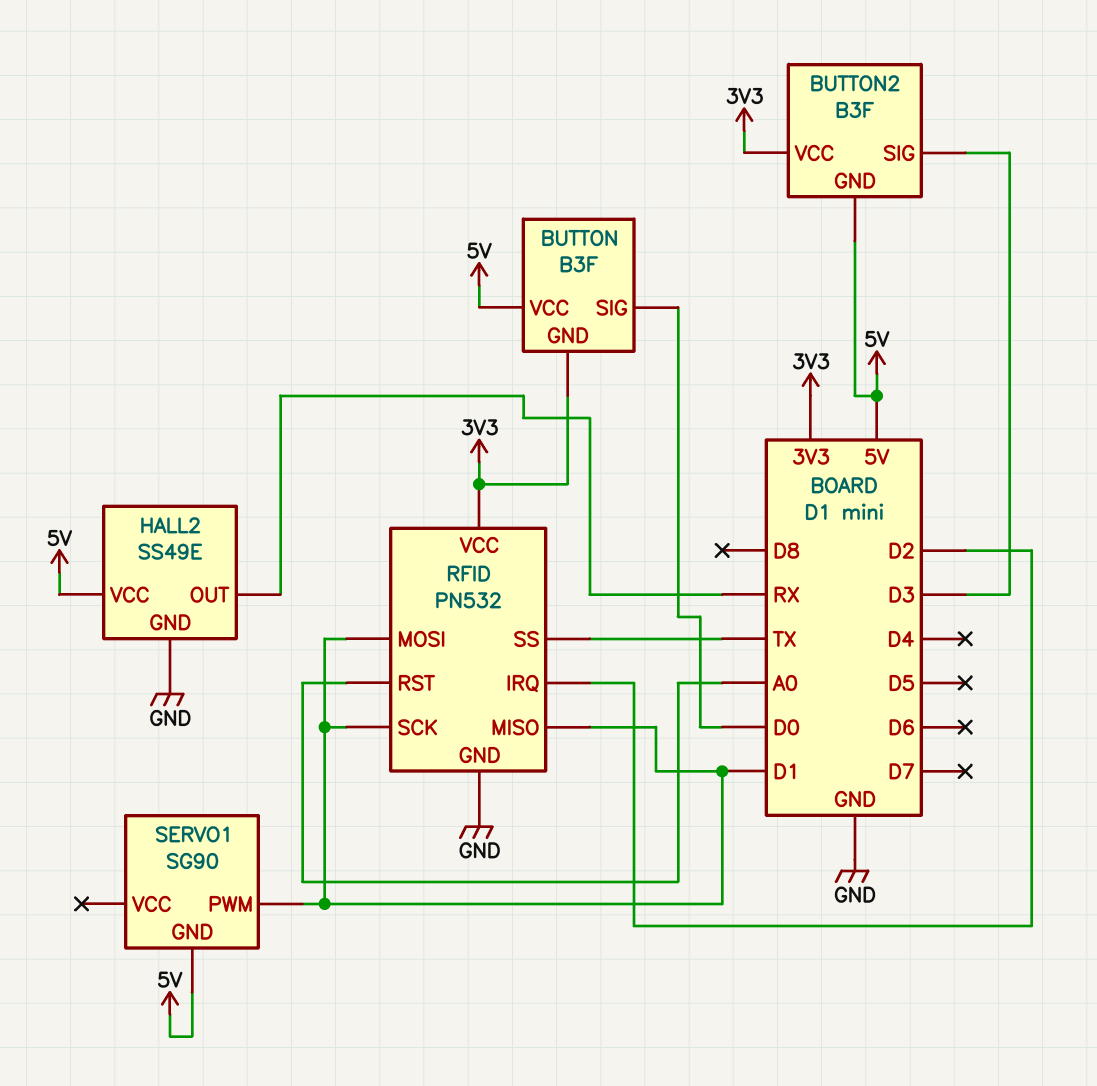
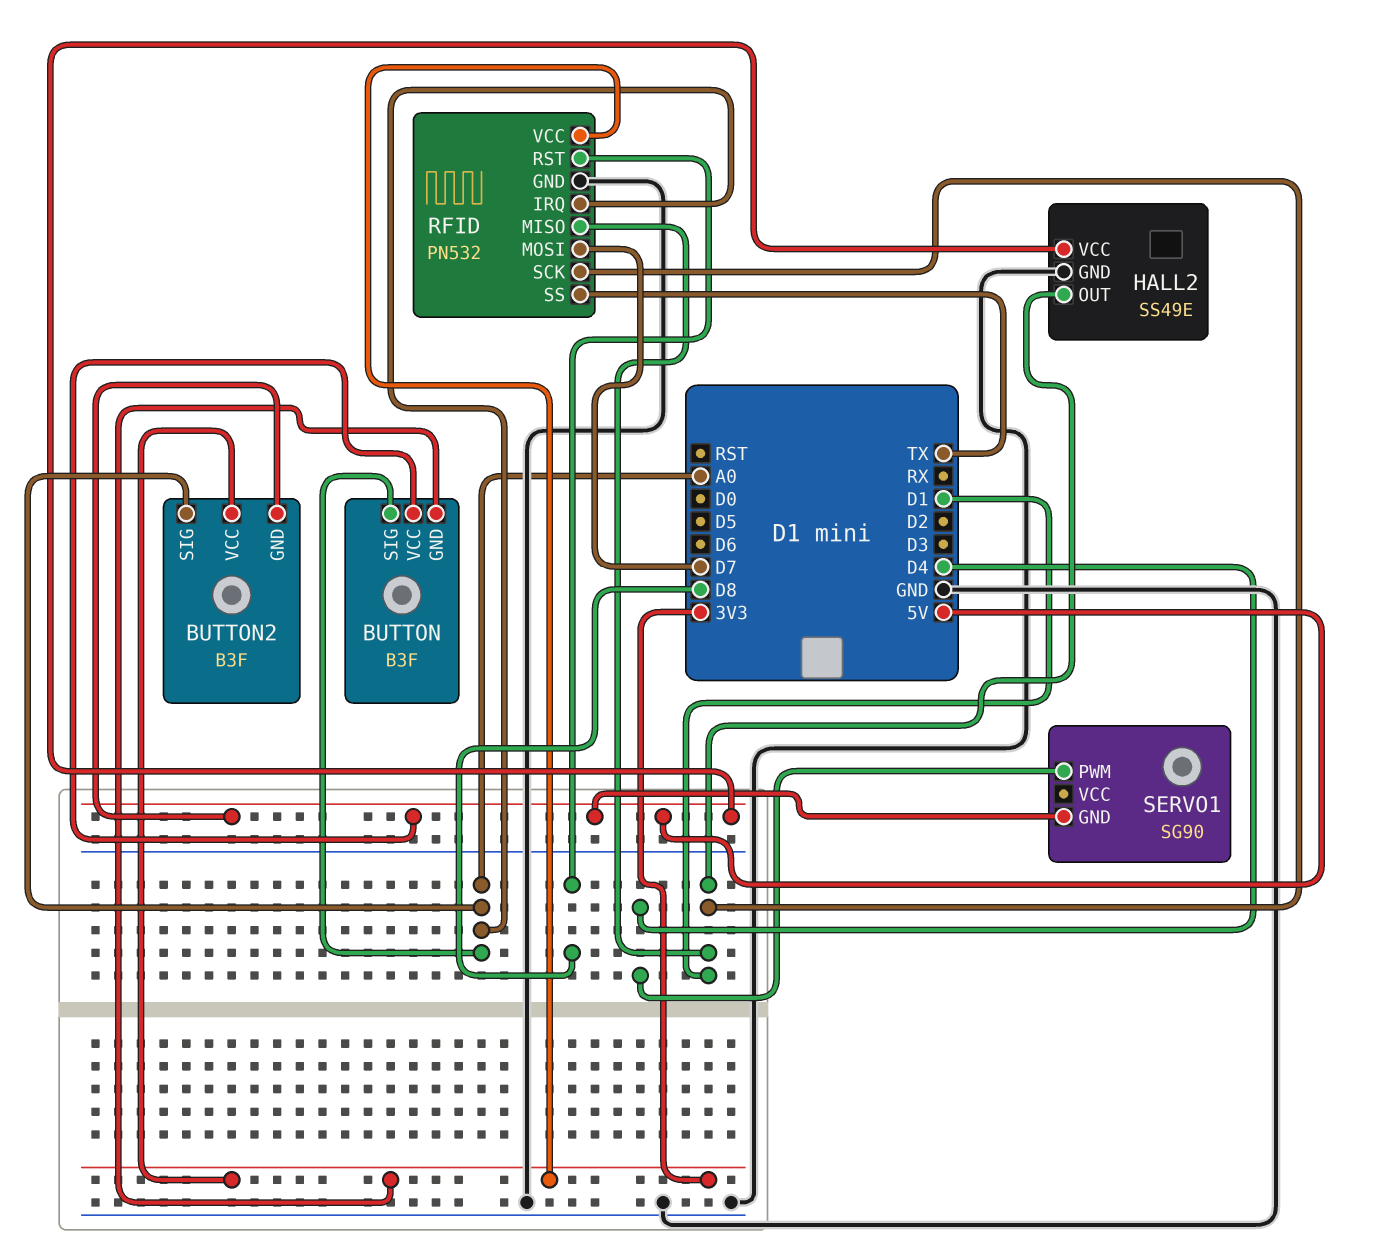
BUTTON pin SIG: D0 -> A0
BUTTON2 pin SIG: D3 -> A0
HALL2 pin OUT: RX -> D1
RFID pin IRQ: D2 -> A0
RFID pin MOSI: D1 -> D7
RFID pin RST: A0 -> D8
SERVO1 pin PWM: D1 -> D4

